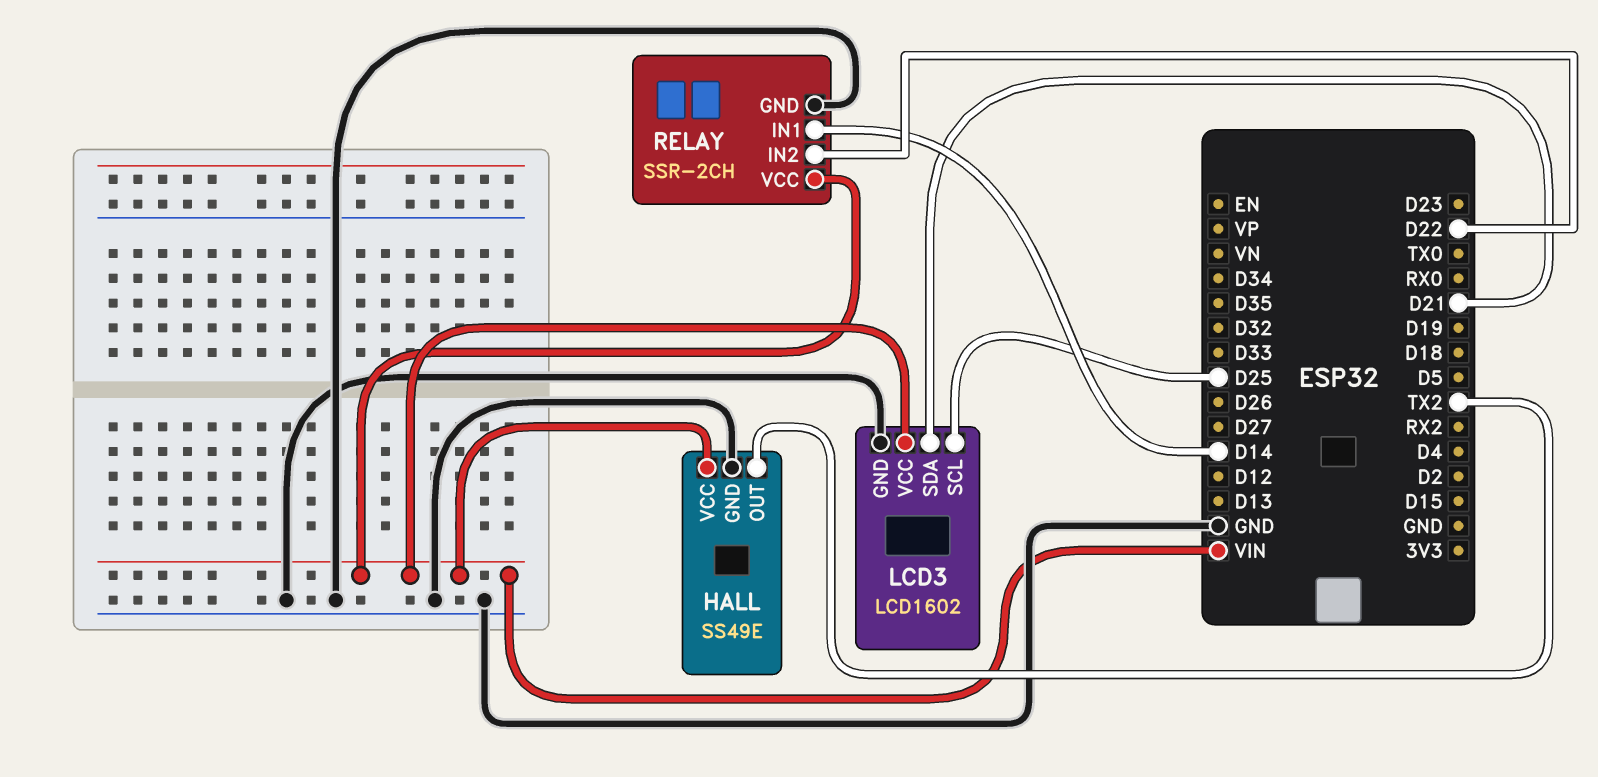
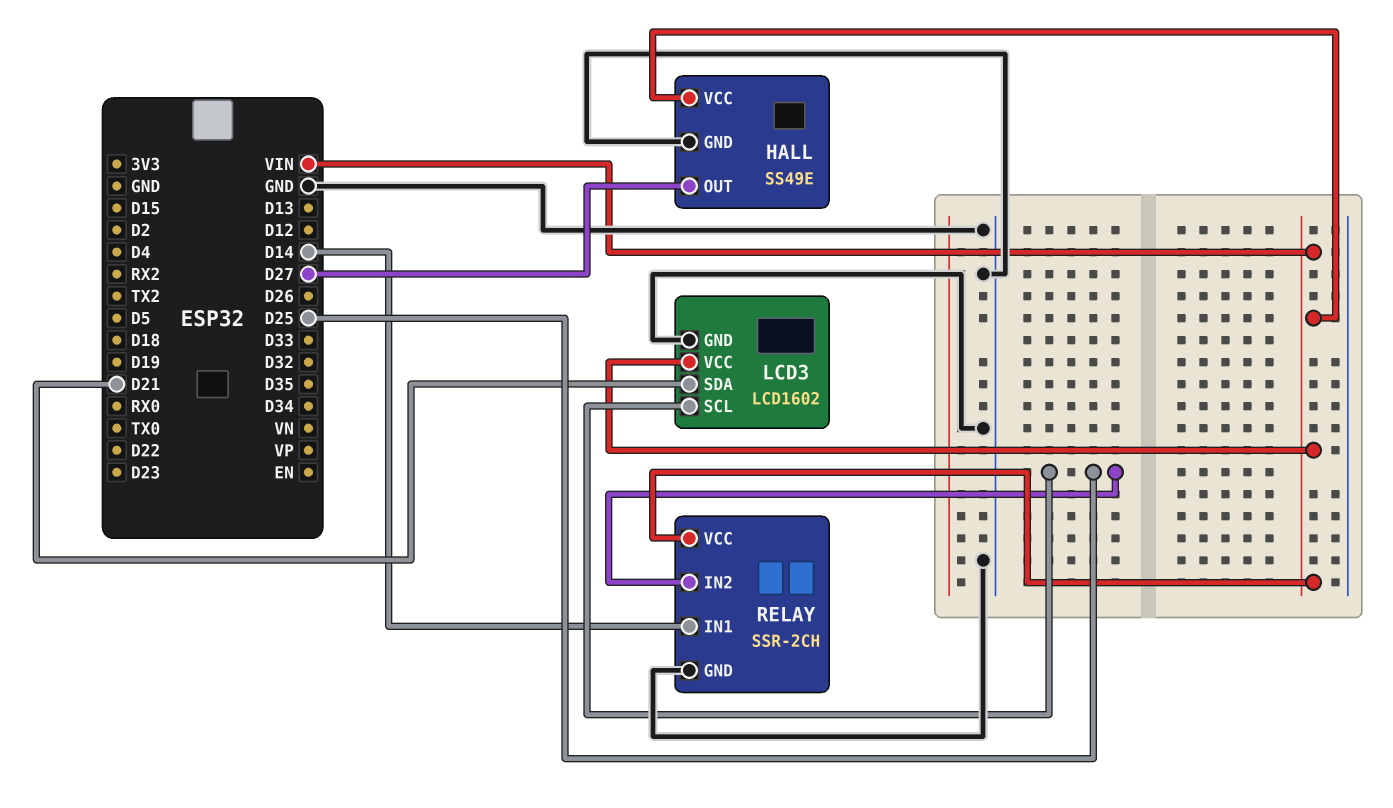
HALL pin OUT: TX2 -> D27
RELAY pin IN2: D22 -> D25

